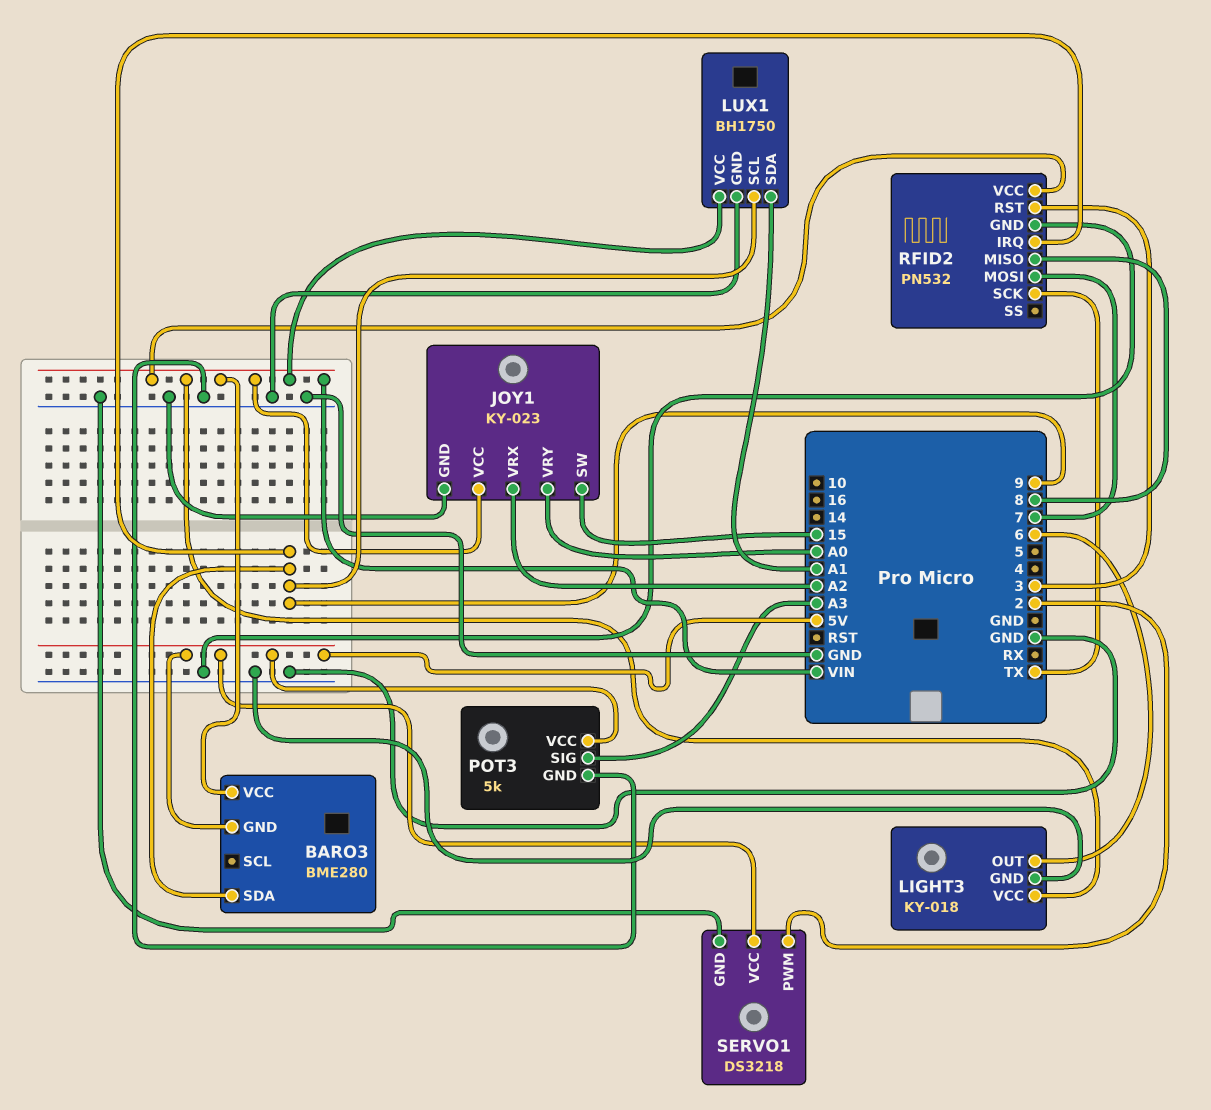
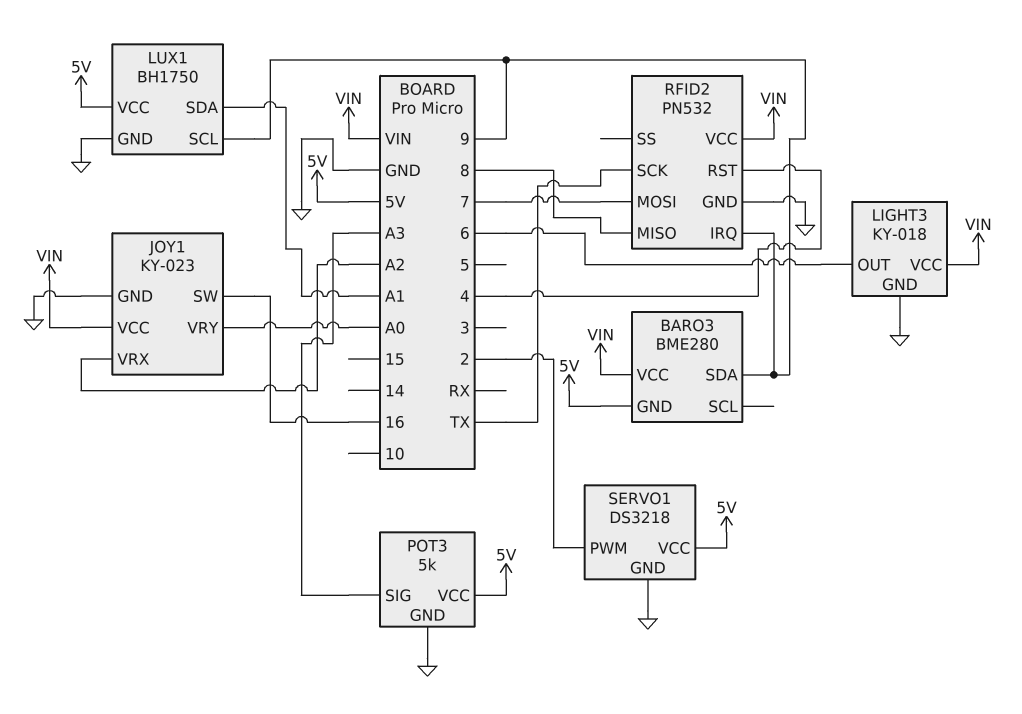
JOY1 pin SW: 15 -> 16
LUX1 pin VCC: VIN -> 5V
RFID2 pin RST: 3 -> 4

